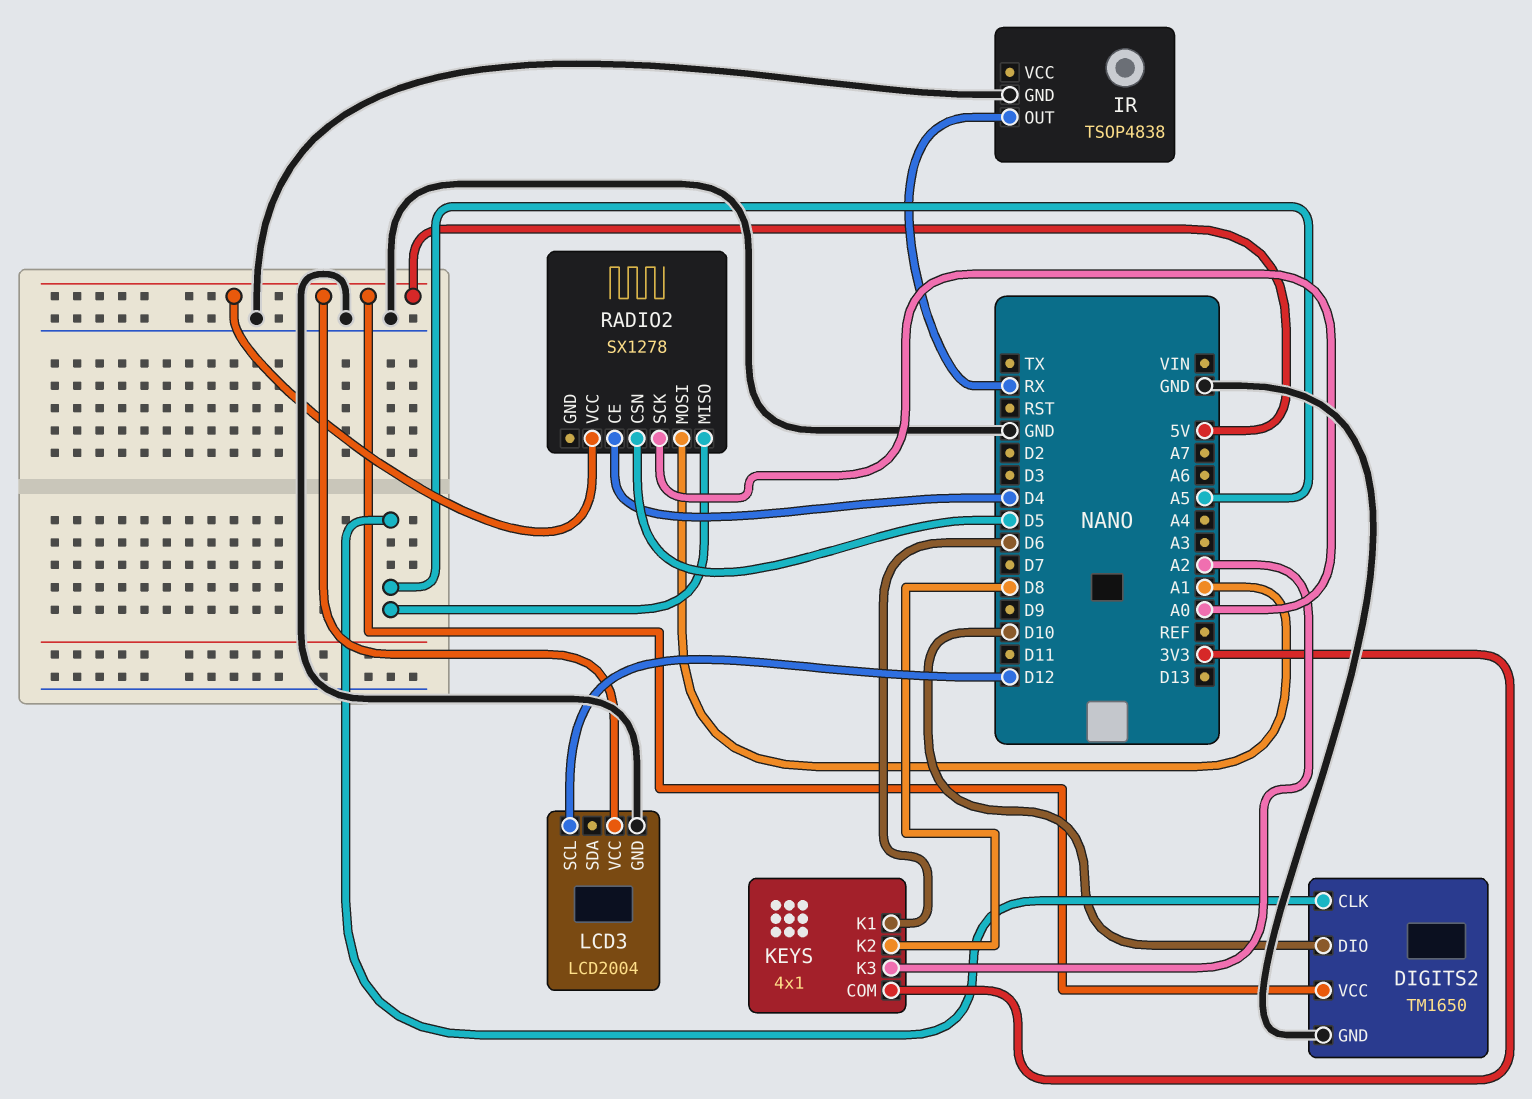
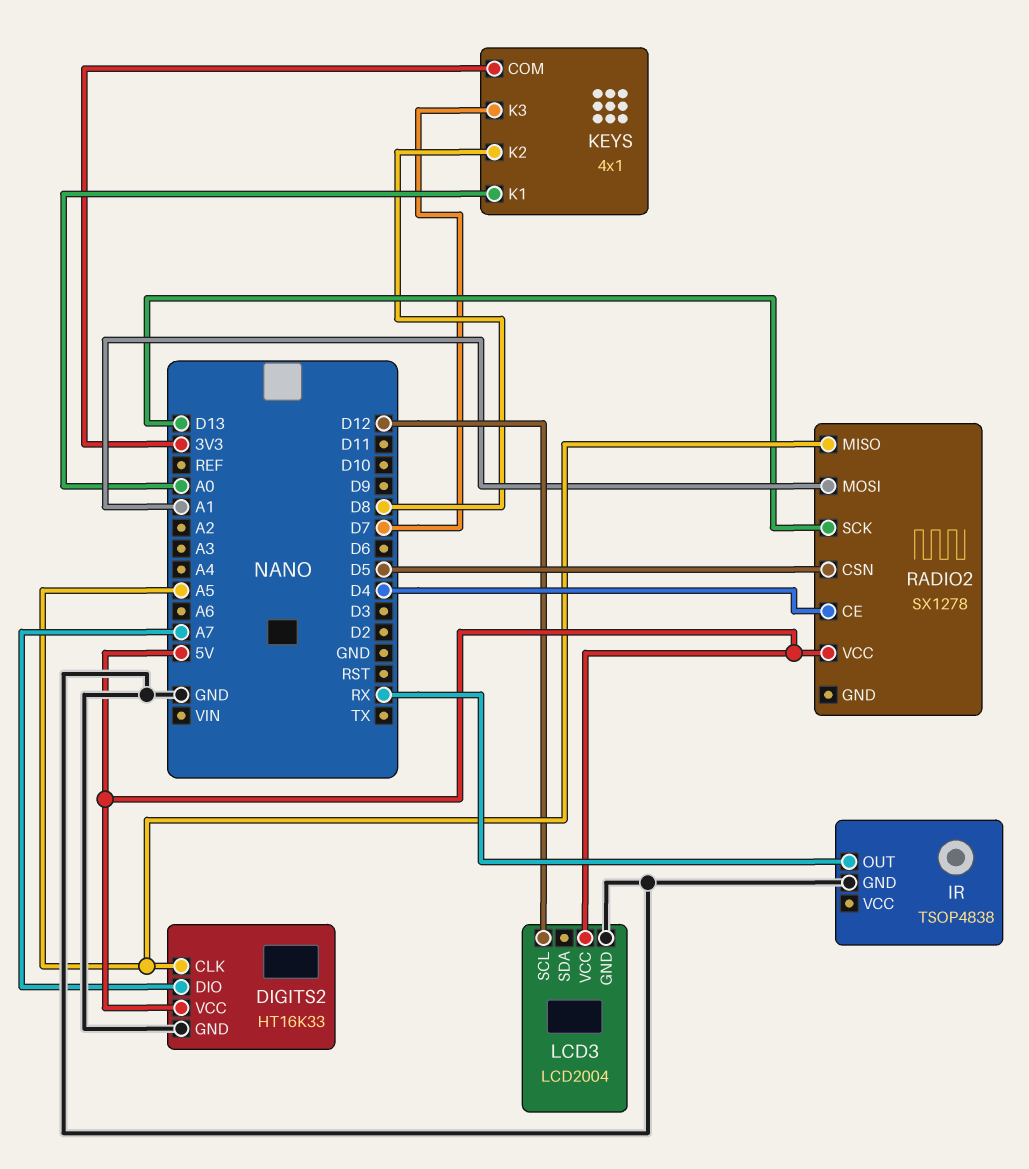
DIGITS2: TM1650 -> HT16K33
DIGITS2 pin DIO: D10 -> A7
KEYS pin K1: D6 -> A0
KEYS pin K3: A2 -> D7
RADIO2 pin SCK: A0 -> D13

